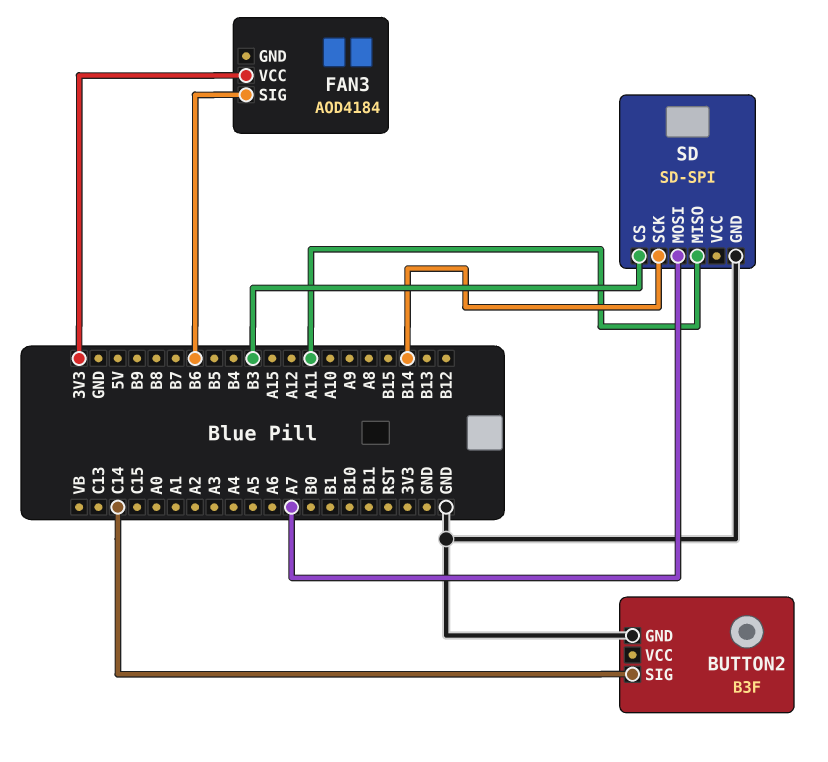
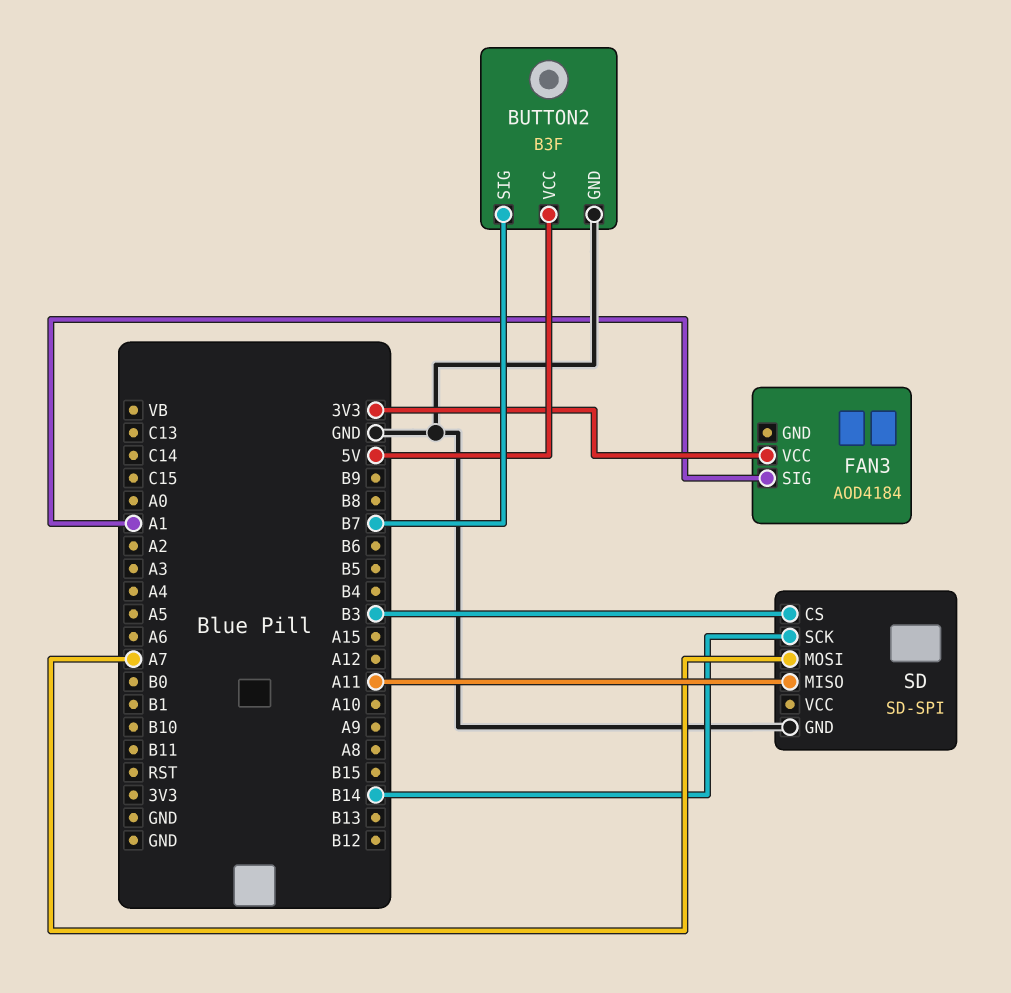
BUTTON2 pin SIG: C14 -> B7
BUTTON2 pin VCC: none -> 5V
FAN3 pin SIG: B6 -> A1

